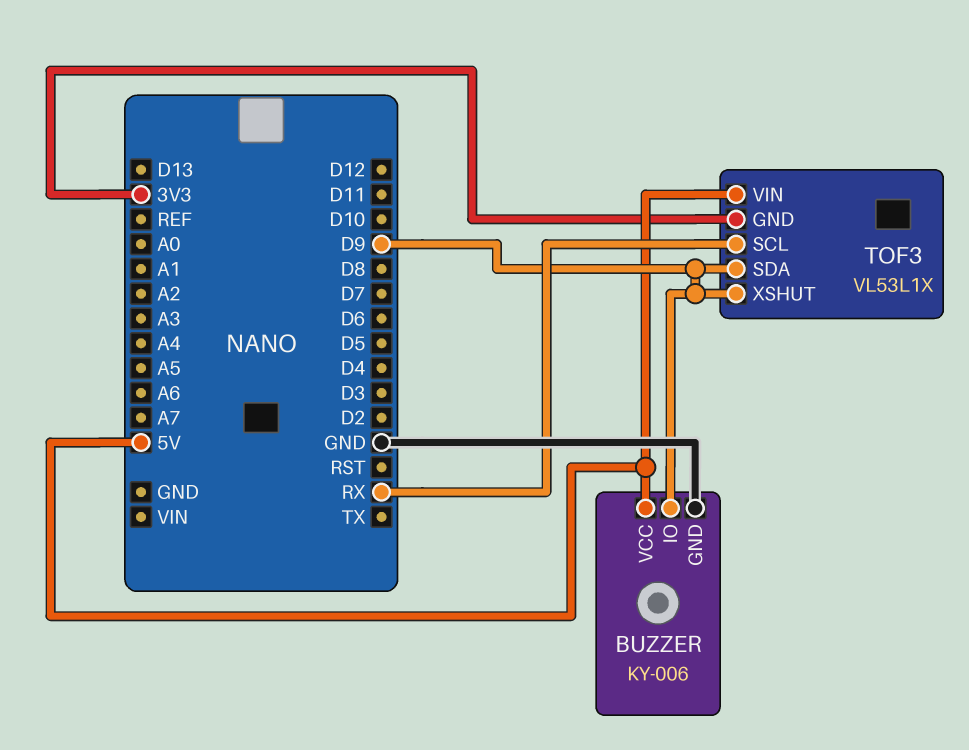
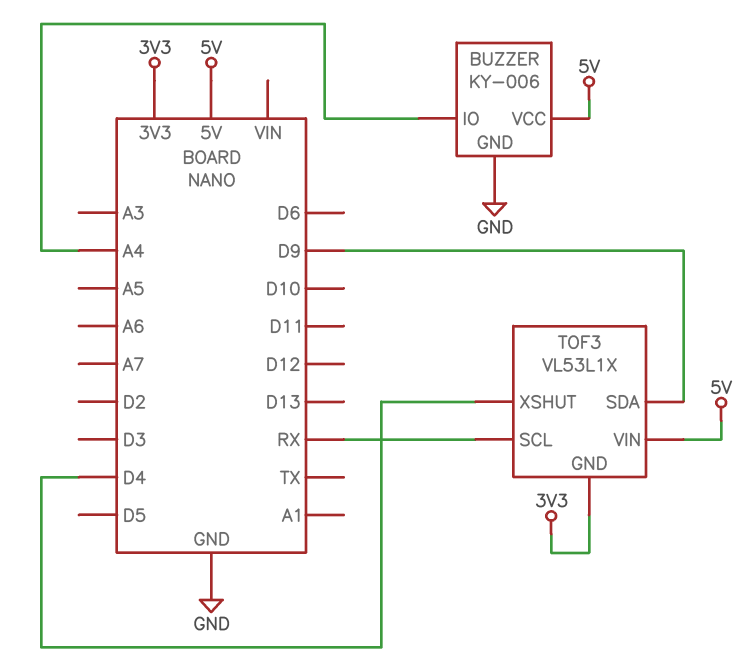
BUZZER pin IO: D9 -> A4
TOF3 pin XSHUT: D9 -> D4

